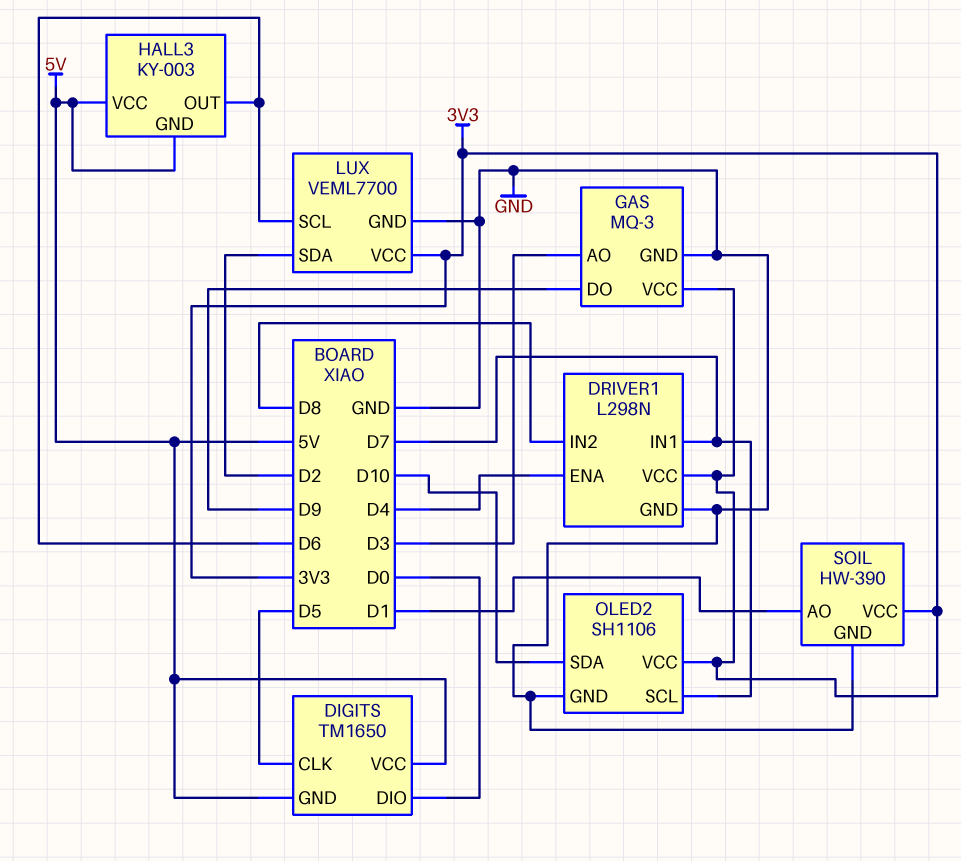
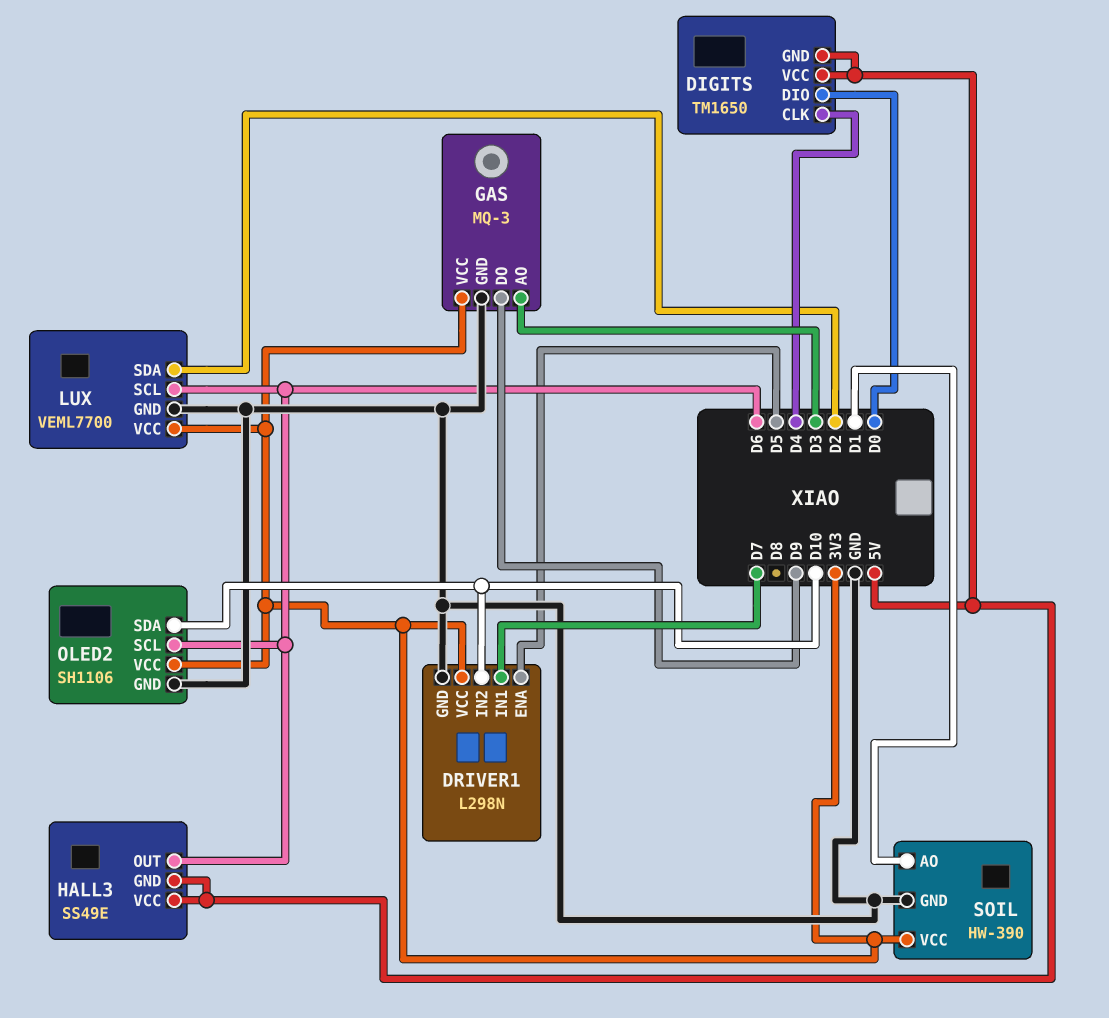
DIGITS pin CLK: D5 -> D4
DRIVER1 pin ENA: D4 -> D5
DRIVER1 pin IN2: D8 -> D10
HALL3: KY-003 -> SS49E
OLED2 pin SCL: D7 -> D6

